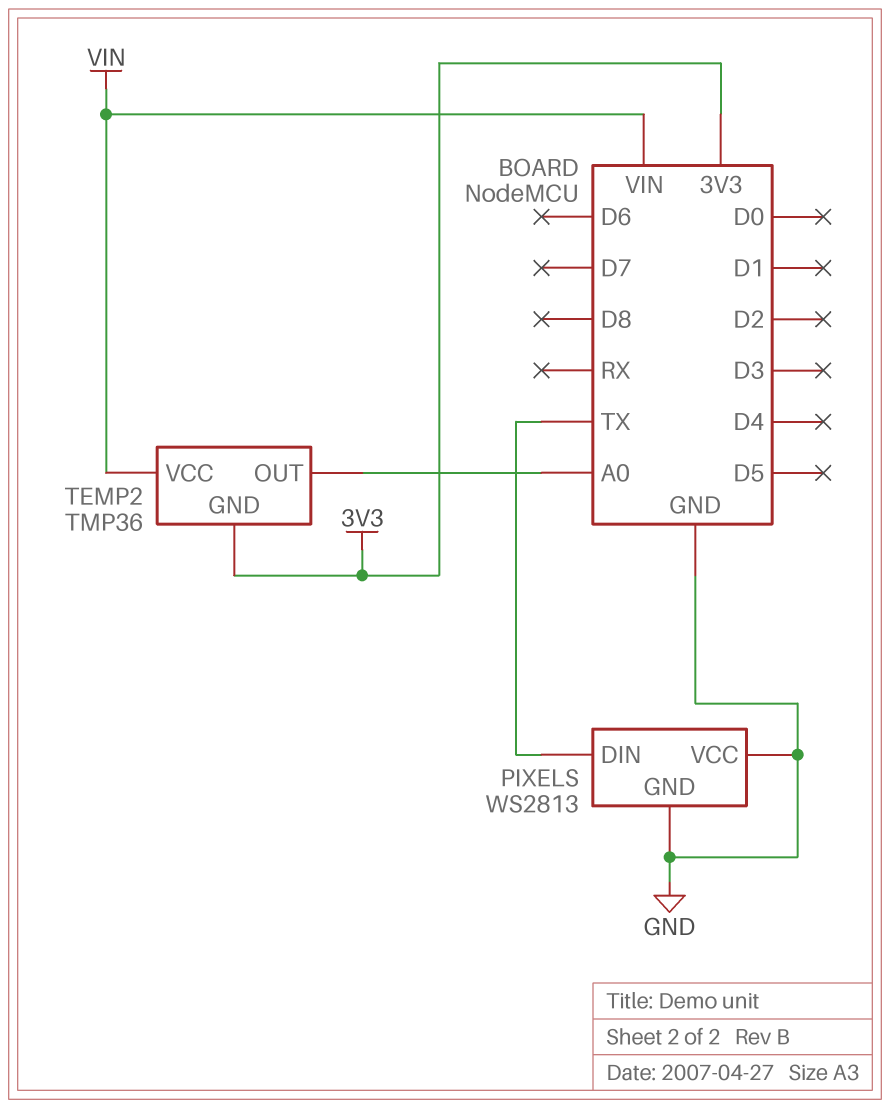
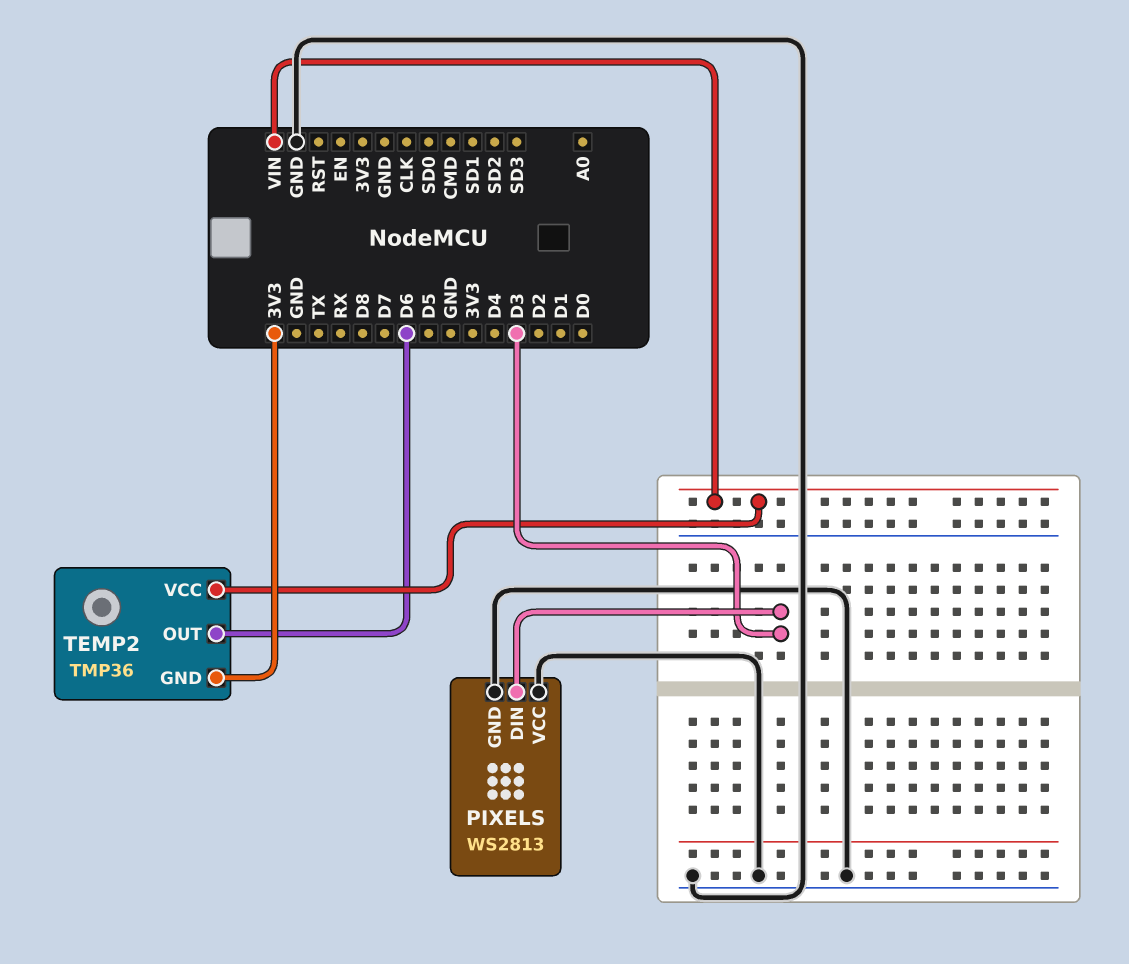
PIXELS pin DIN: TX -> D3
TEMP2 pin OUT: A0 -> D6

